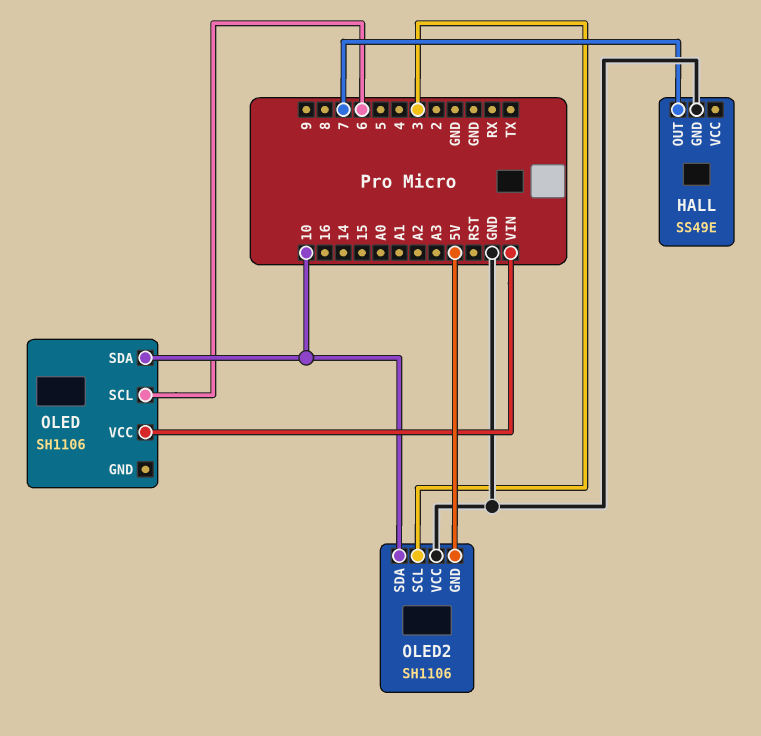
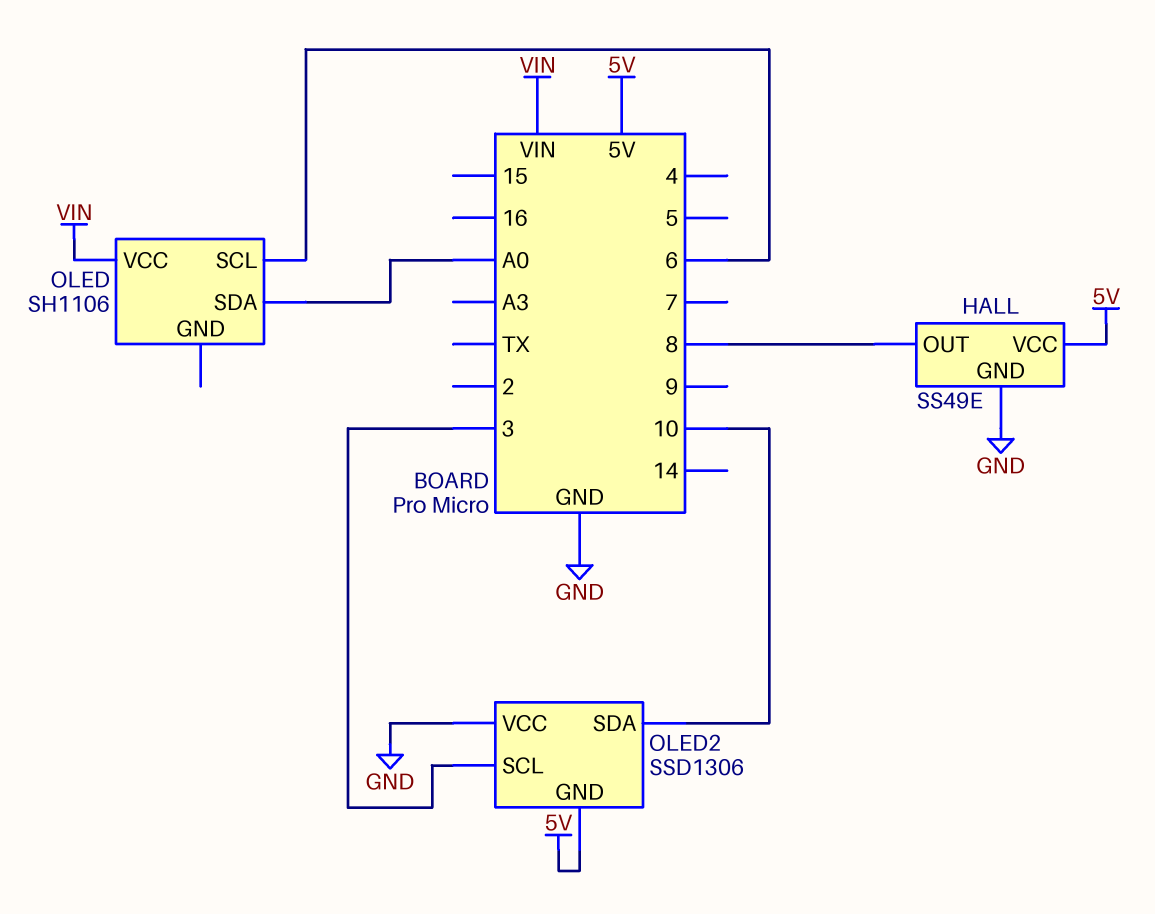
HALL pin OUT: 7 -> 8
HALL pin VCC: none -> 5V
OLED pin SDA: 10 -> A0
OLED2: SH1106 -> SSD1306

